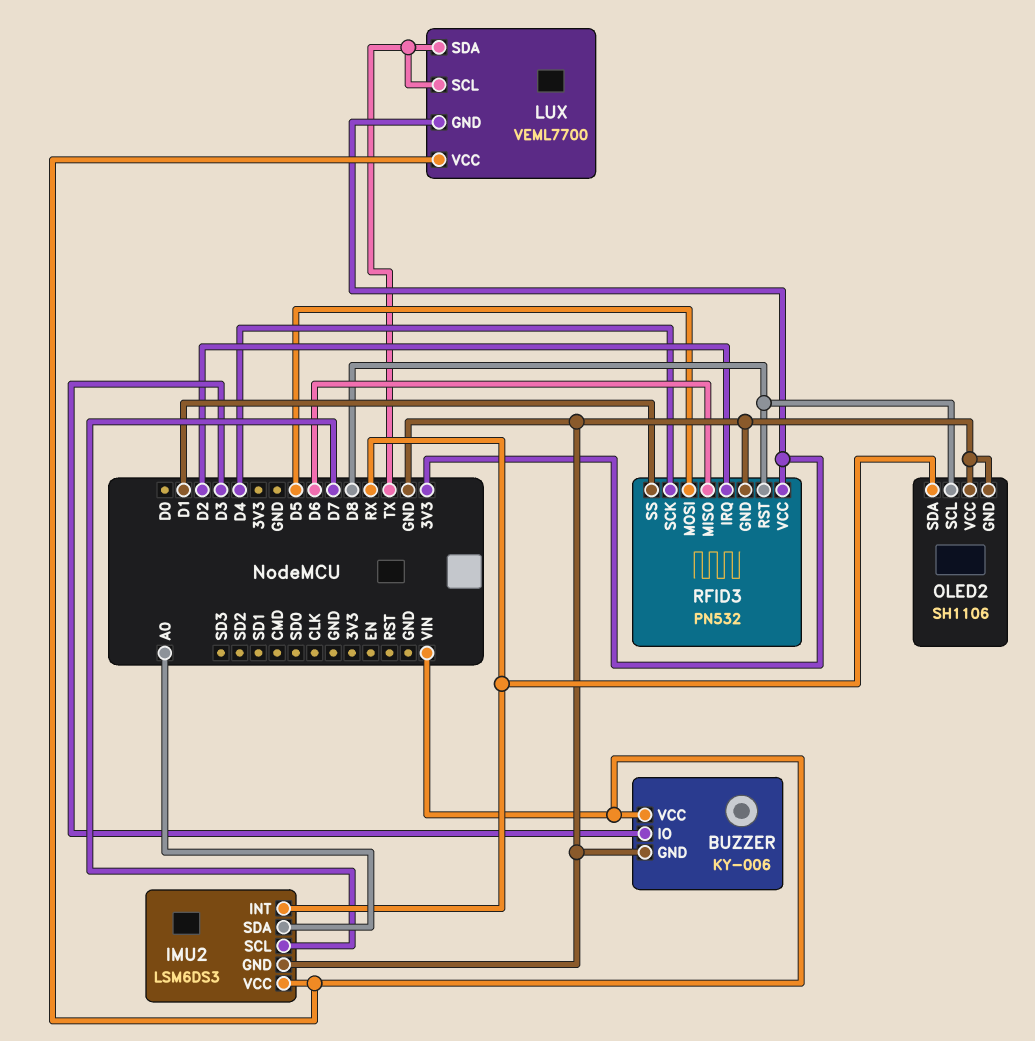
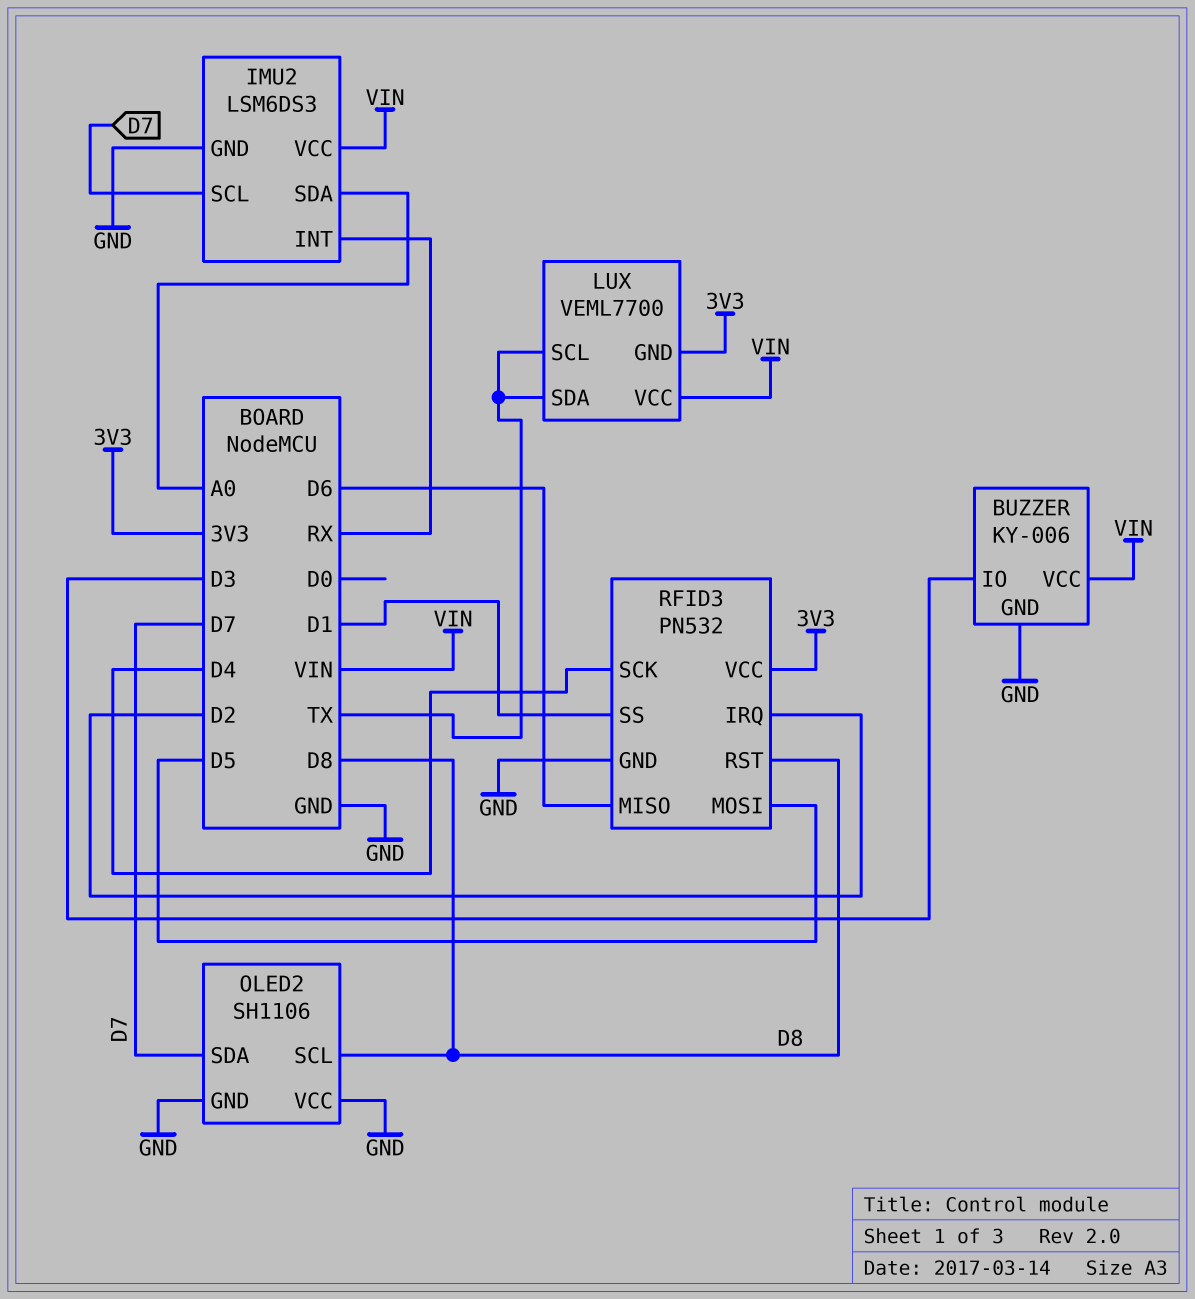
OLED2 pin SDA: RX -> D7

